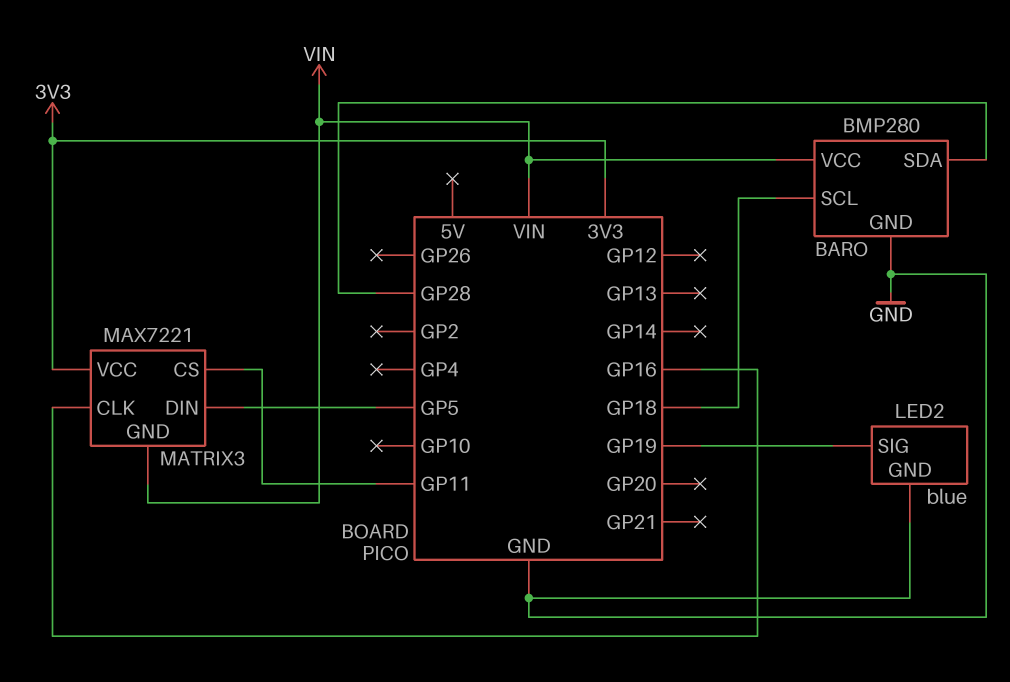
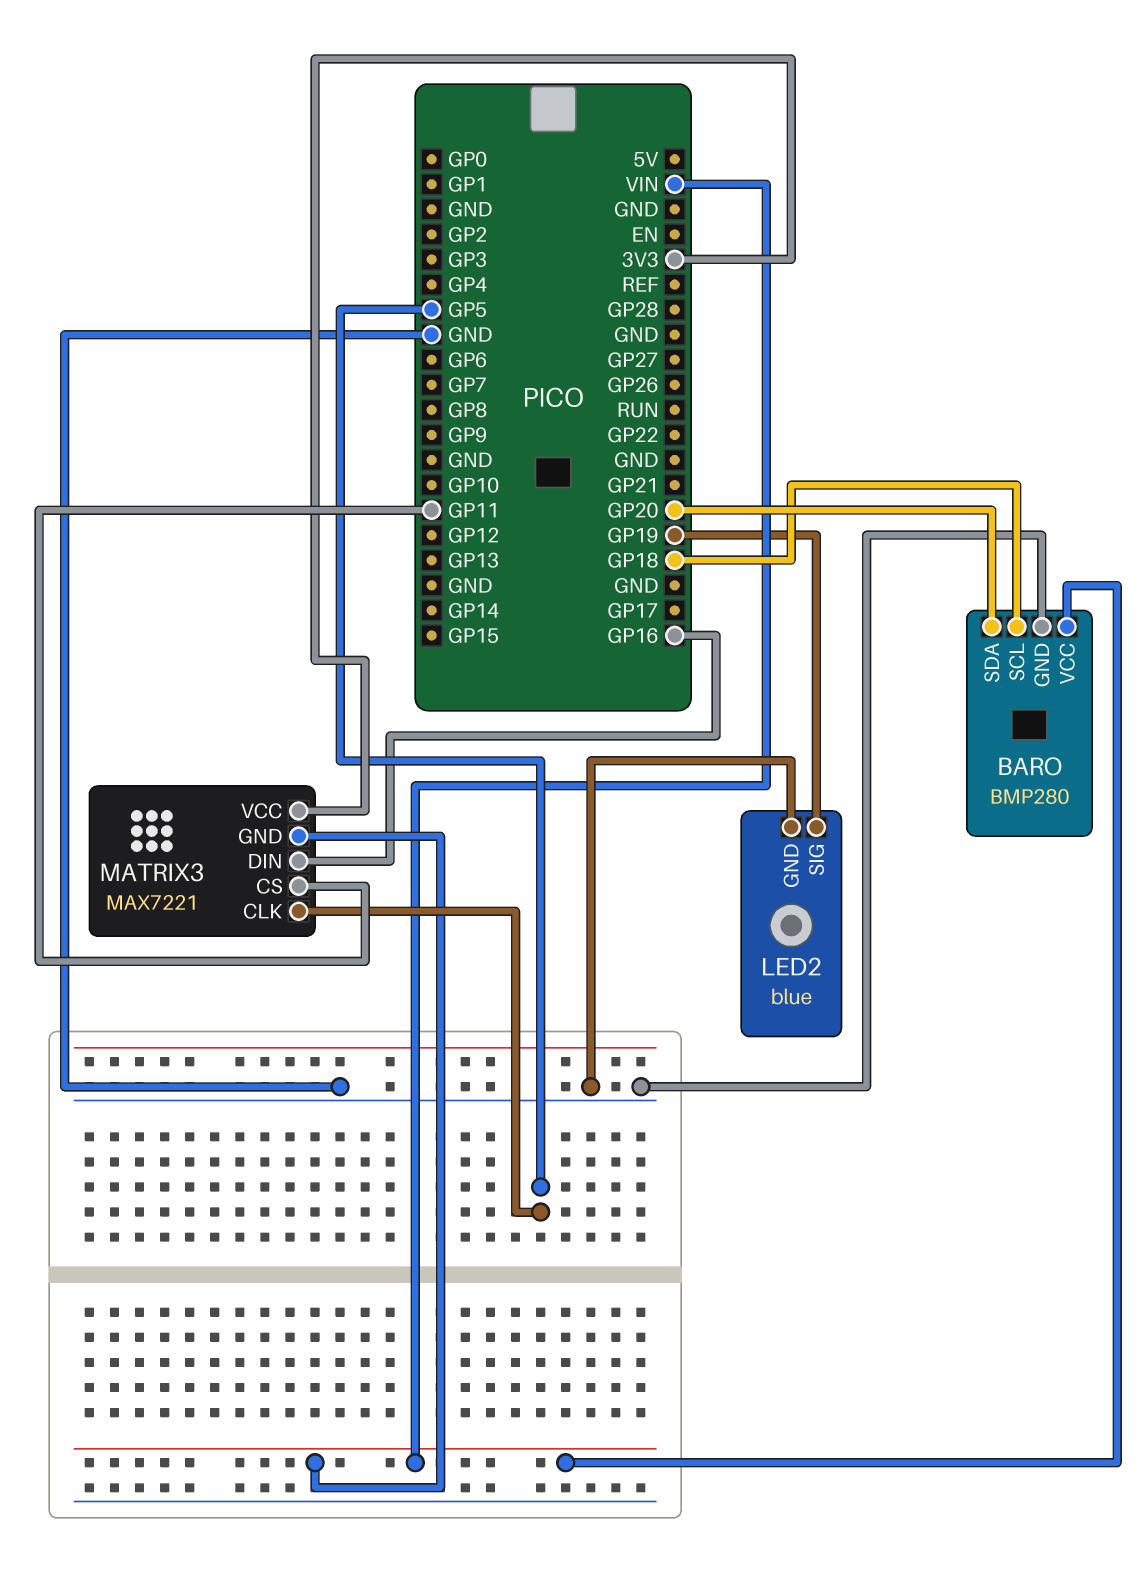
BARO pin SDA: GP28 -> GP20
MATRIX3 pin CLK: GP16 -> GP5
MATRIX3 pin DIN: GP5 -> GP16

